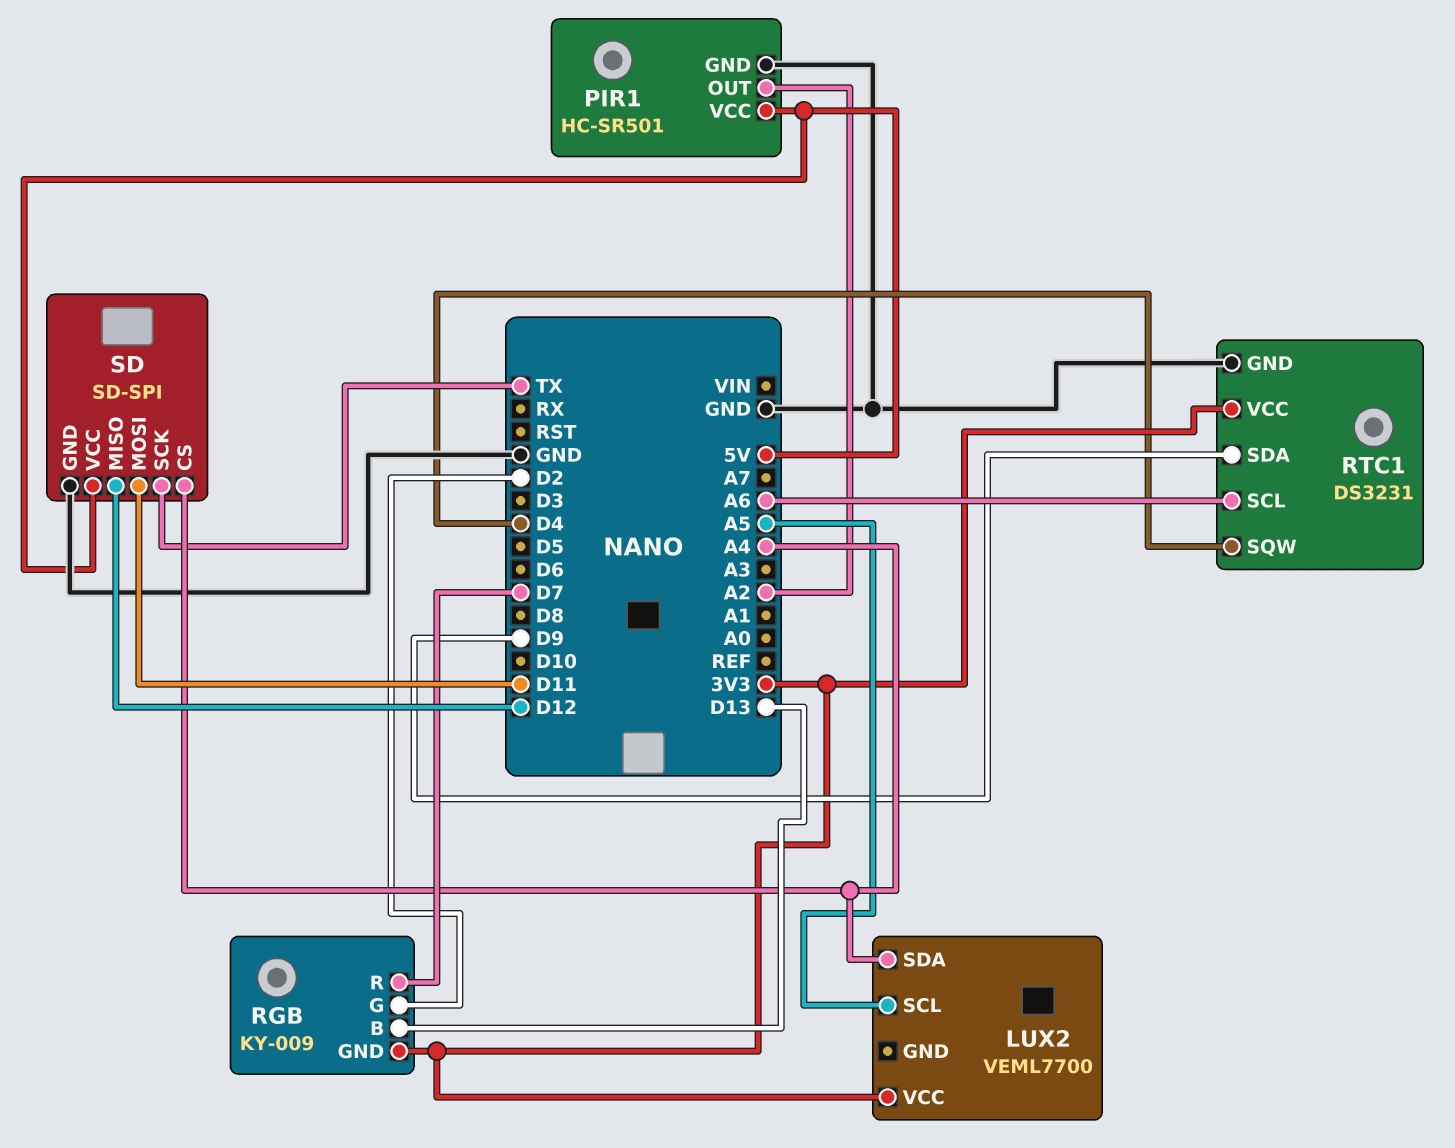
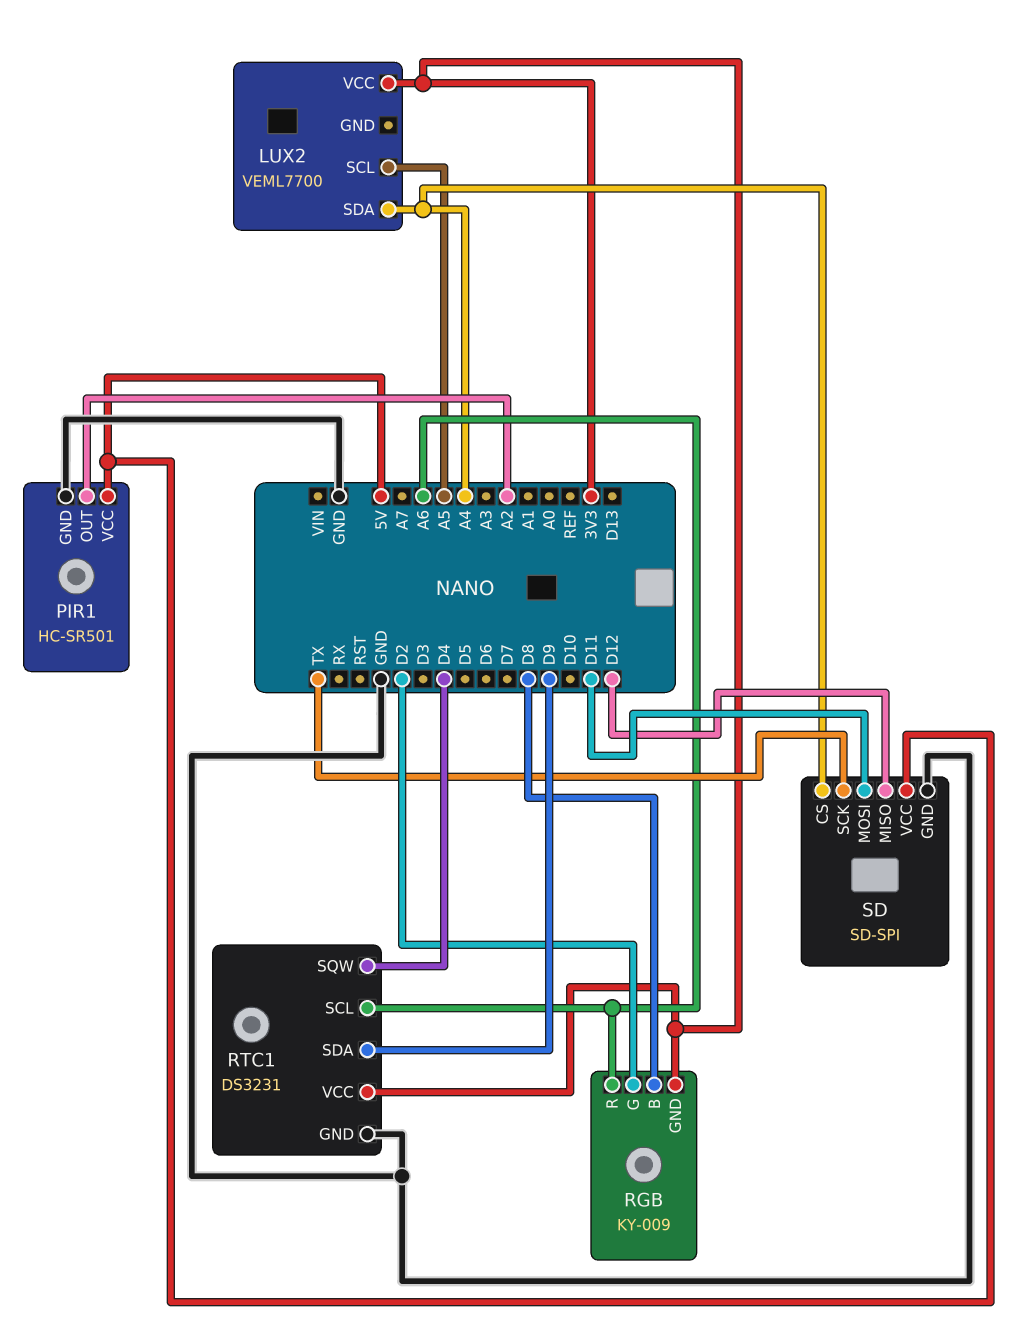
RGB pin B: D13 -> D8
RGB pin R: D7 -> A6

